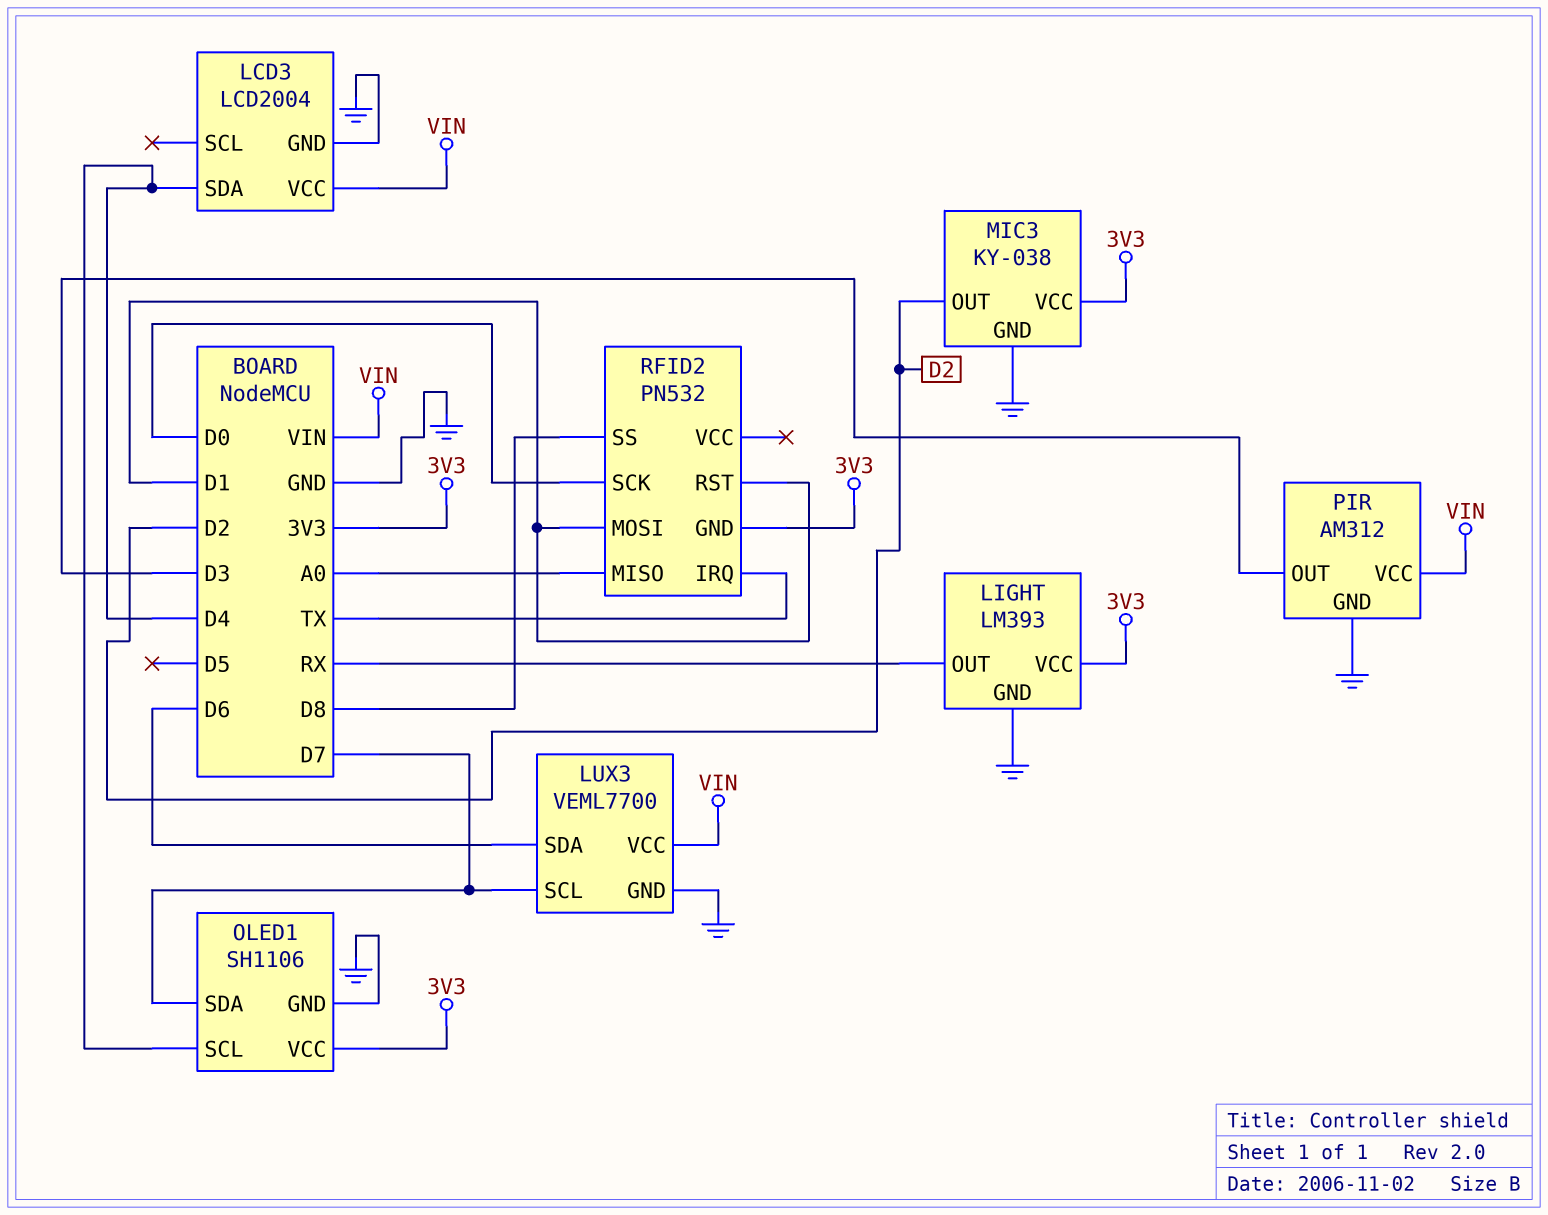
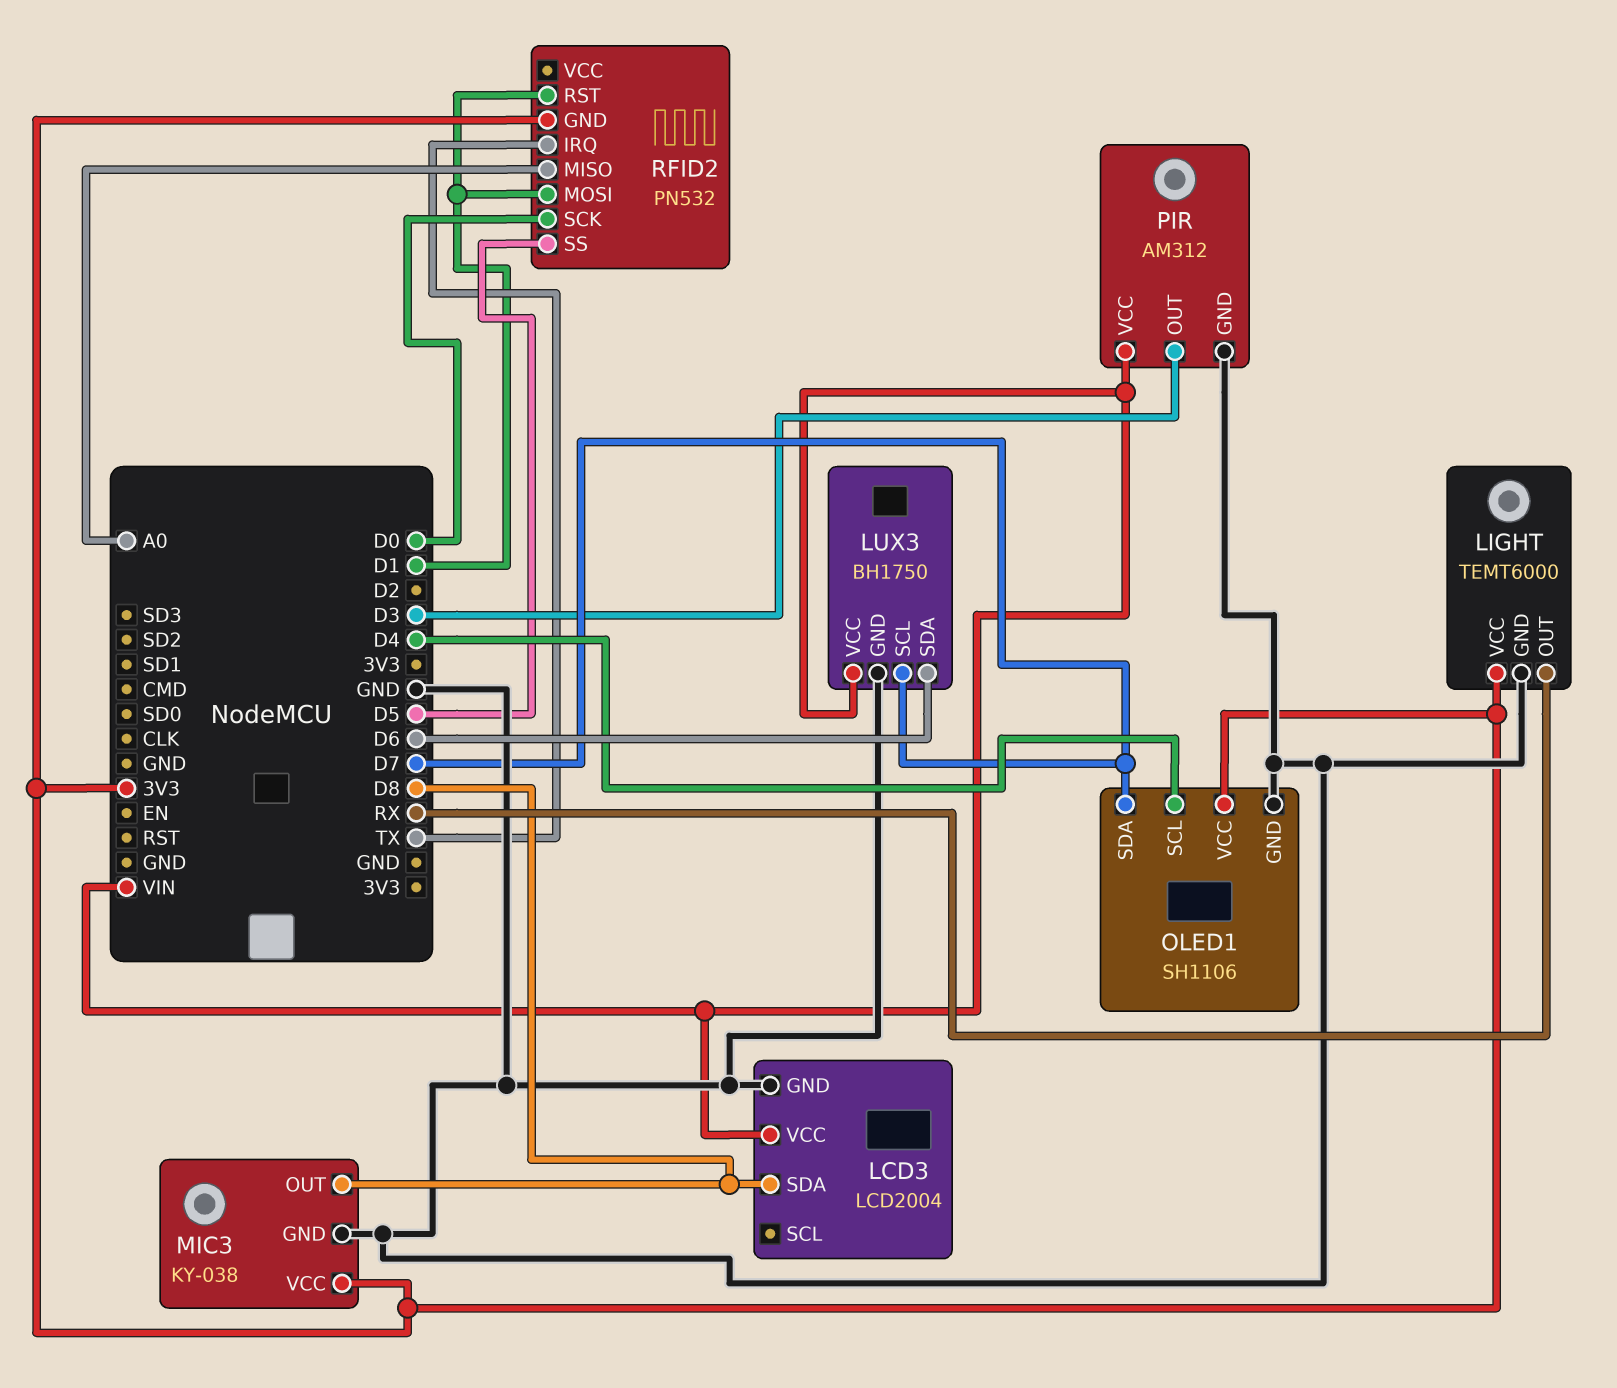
LCD3 pin SDA: D4 -> D8
LIGHT: LM393 -> TEMT6000
LUX3: VEML7700 -> BH1750
MIC3 pin OUT: D2 -> D8
RFID2 pin SS: D8 -> D5

